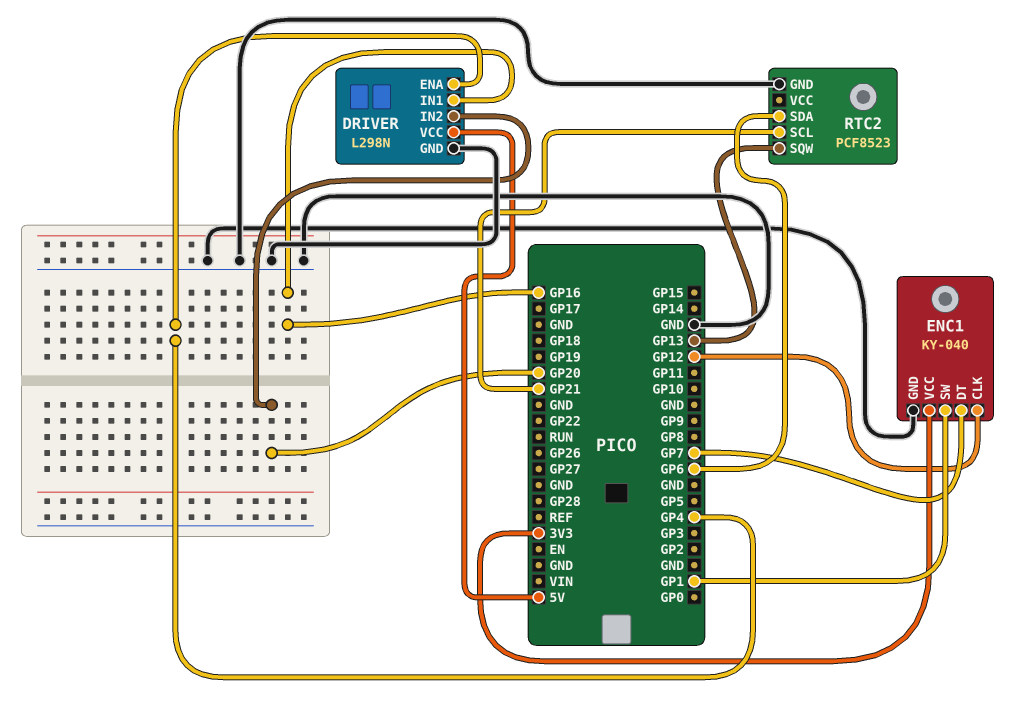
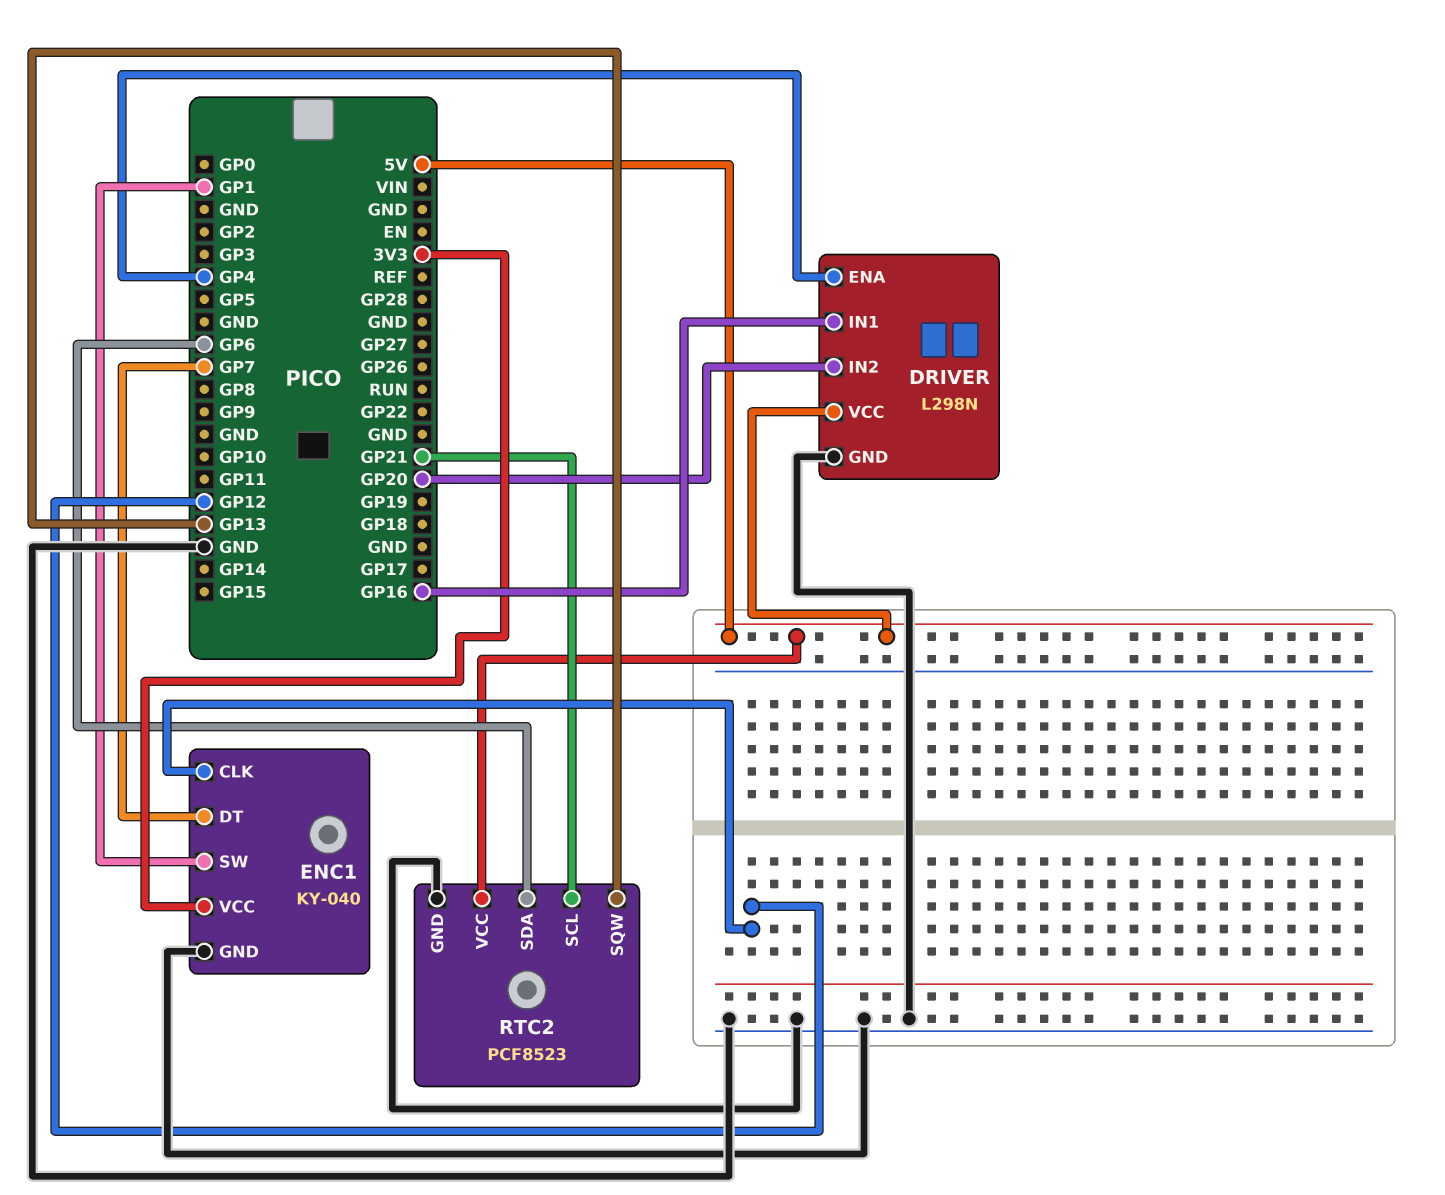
RTC2 pin VCC: none -> 5V

